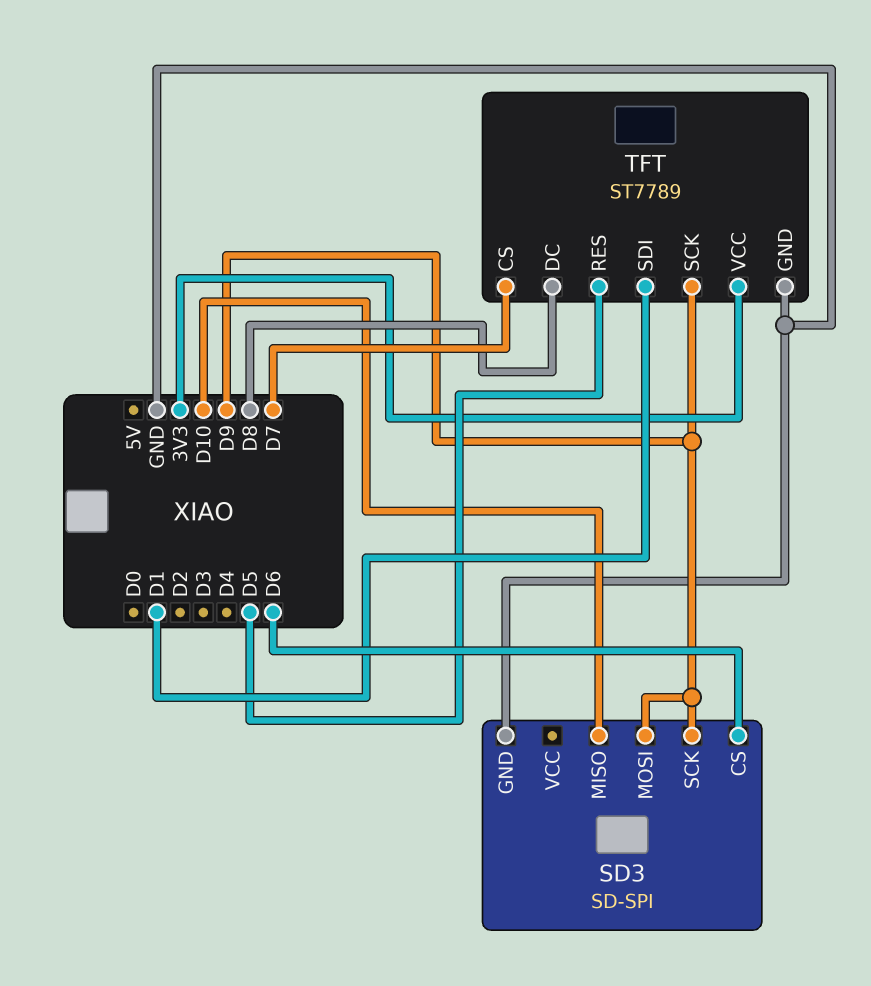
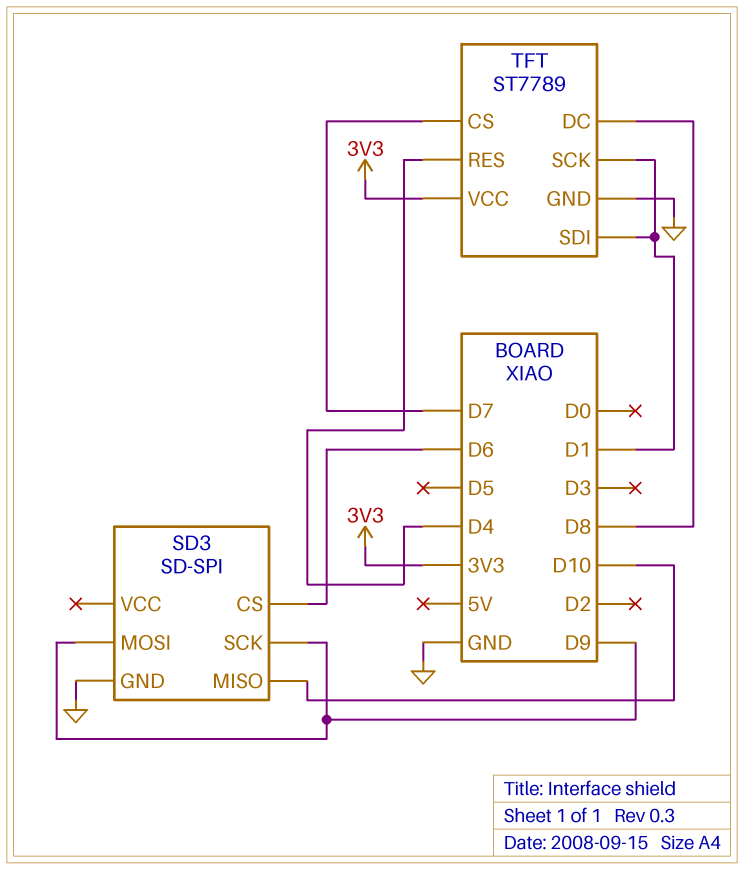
TFT pin RES: D5 -> D4
TFT pin SCK: D9 -> D1

